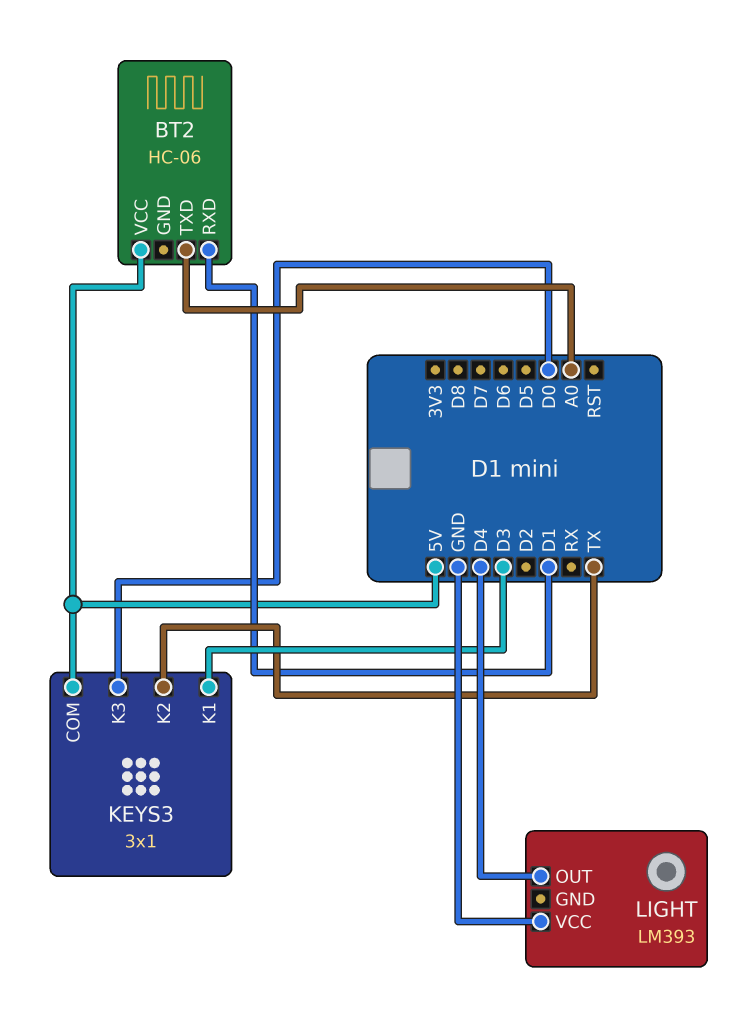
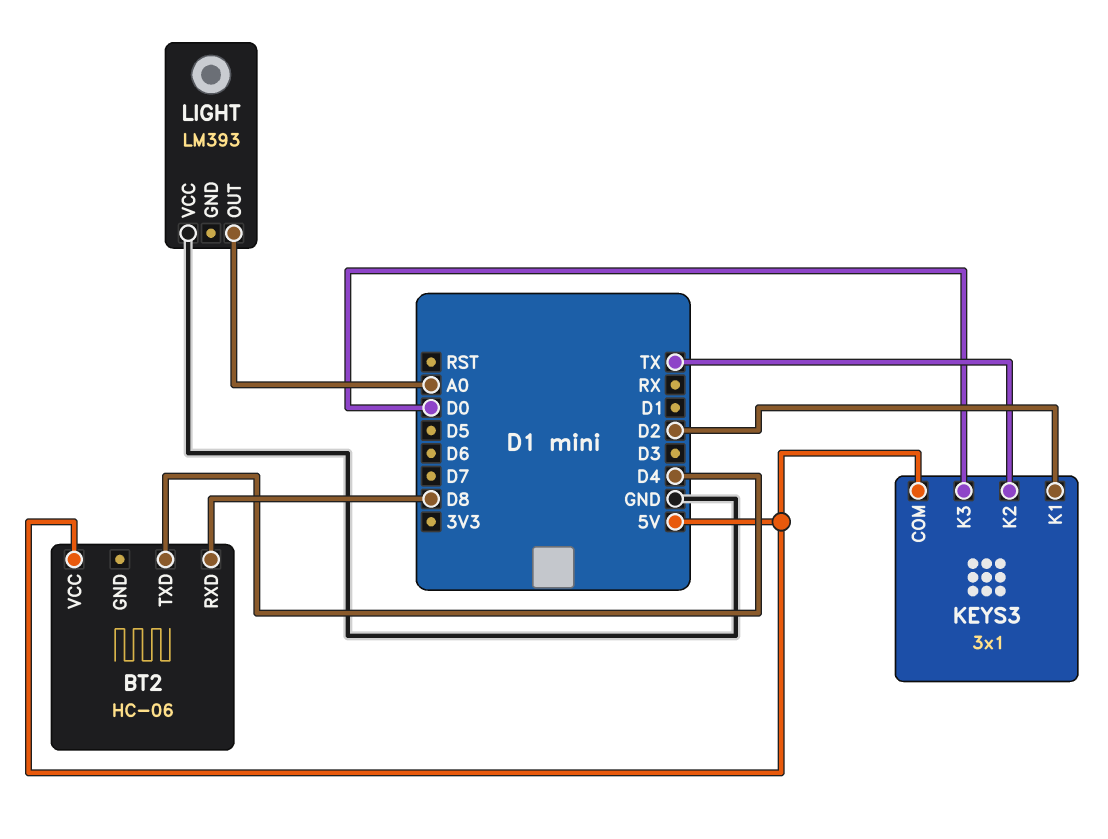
BT2 pin RXD: D1 -> D8
BT2 pin TXD: A0 -> D4
KEYS3 pin K1: D3 -> D2
LIGHT pin OUT: D4 -> A0

